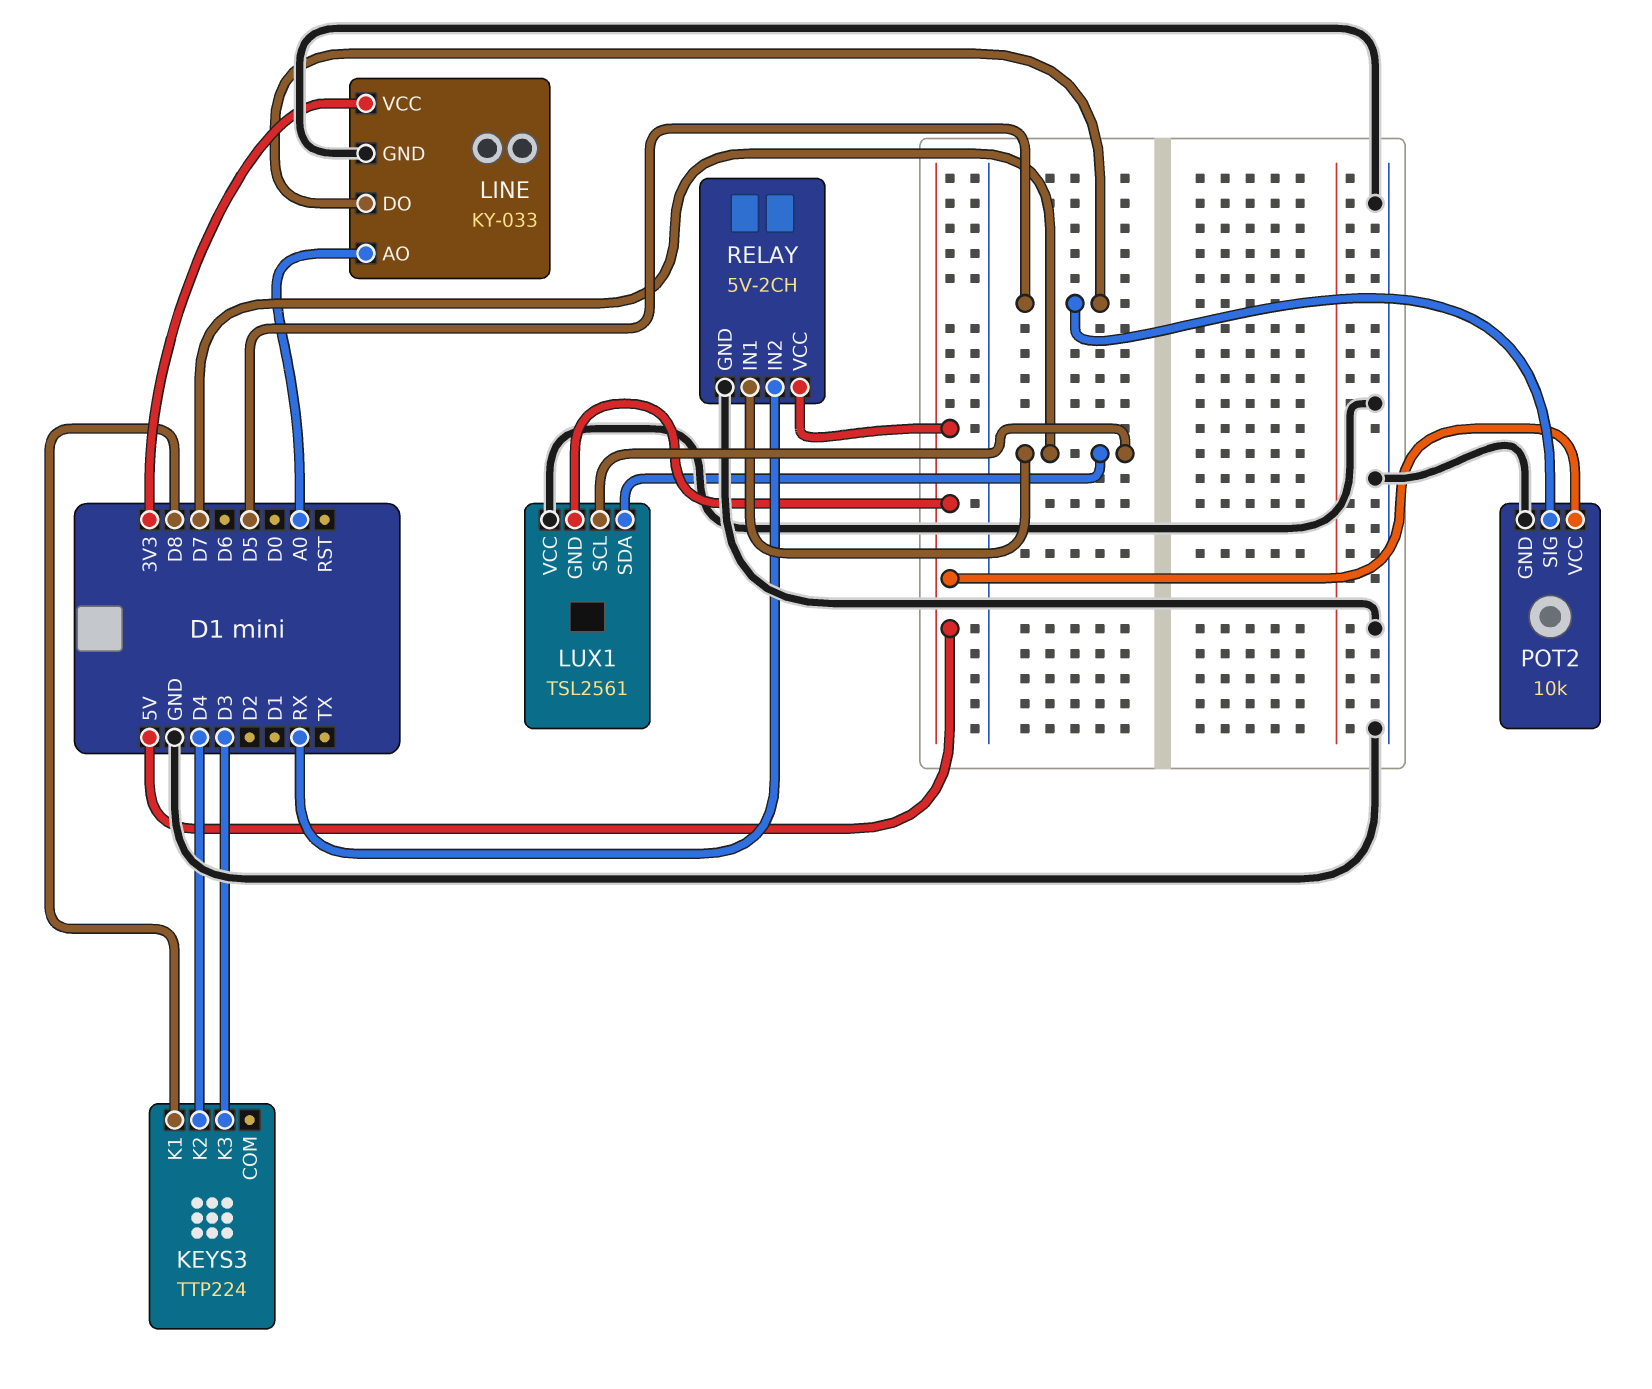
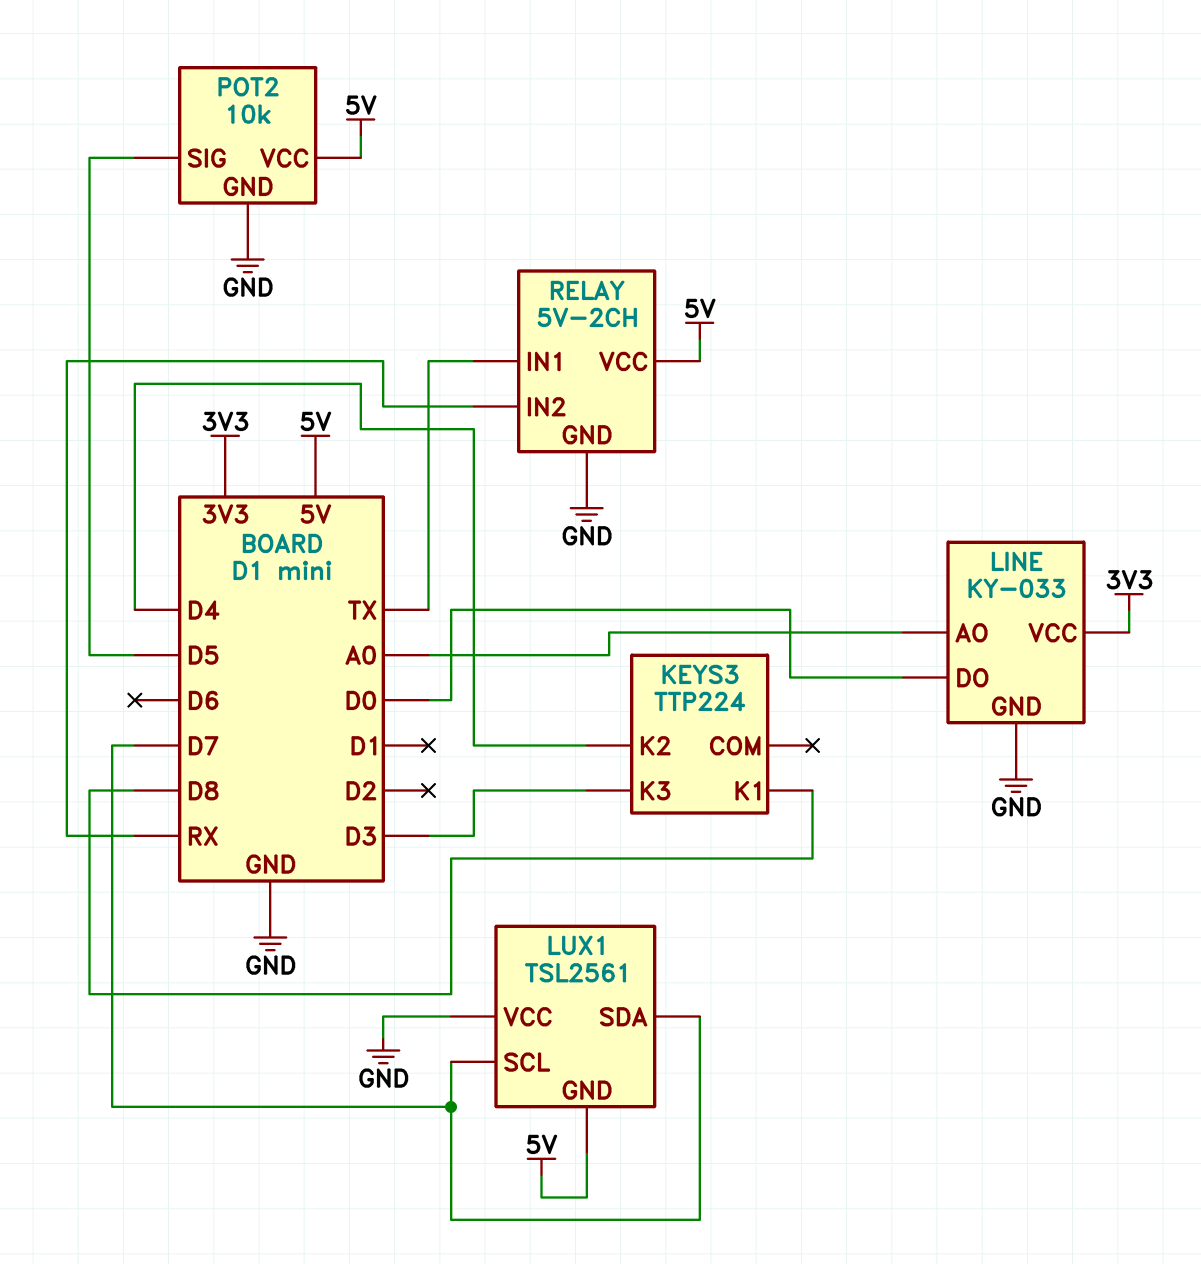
LINE pin DO: D5 -> D0
RELAY pin IN1: D7 -> TX

